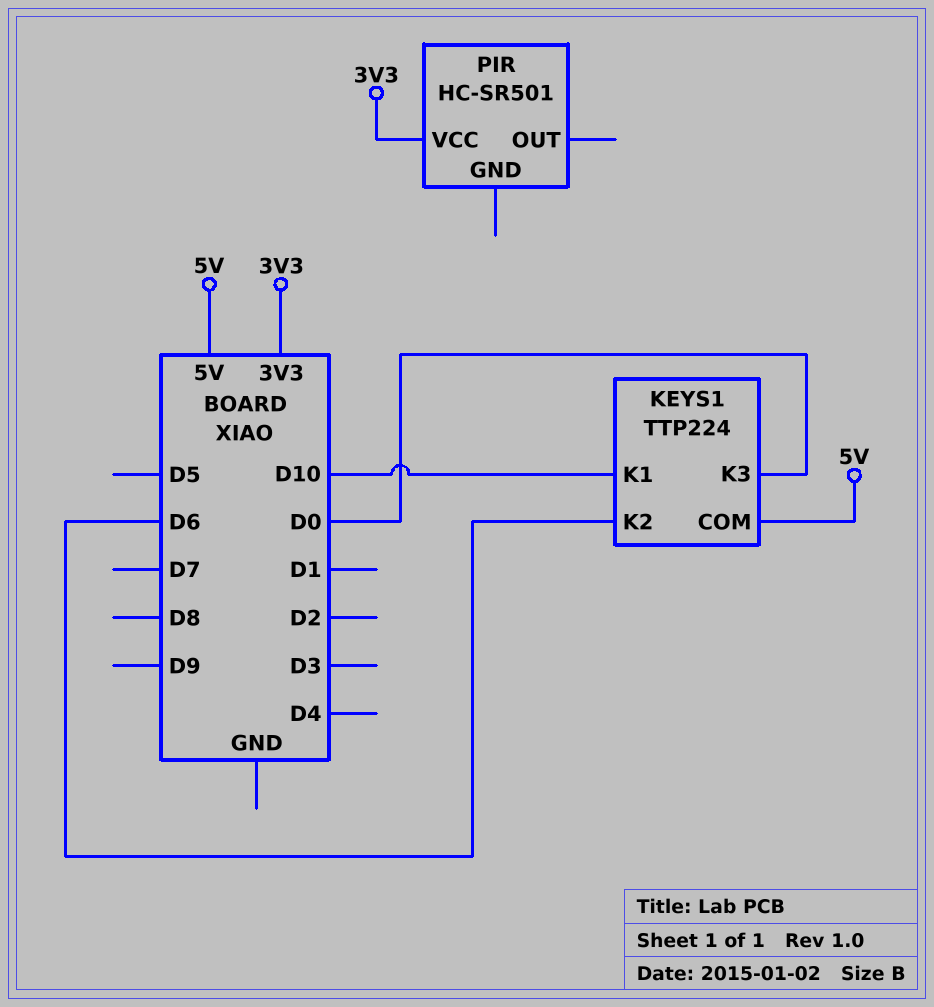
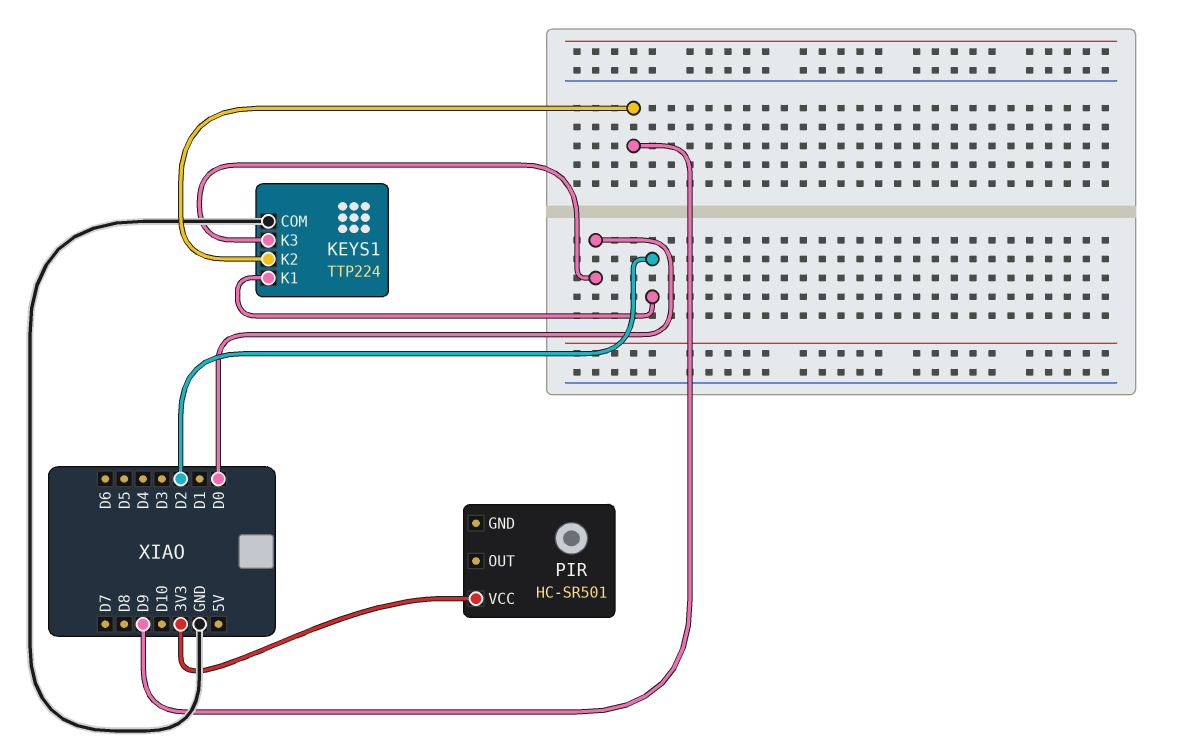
KEYS1 pin COM: 5V -> GND
KEYS1 pin K1: D10 -> D2
KEYS1 pin K2: D6 -> D9

